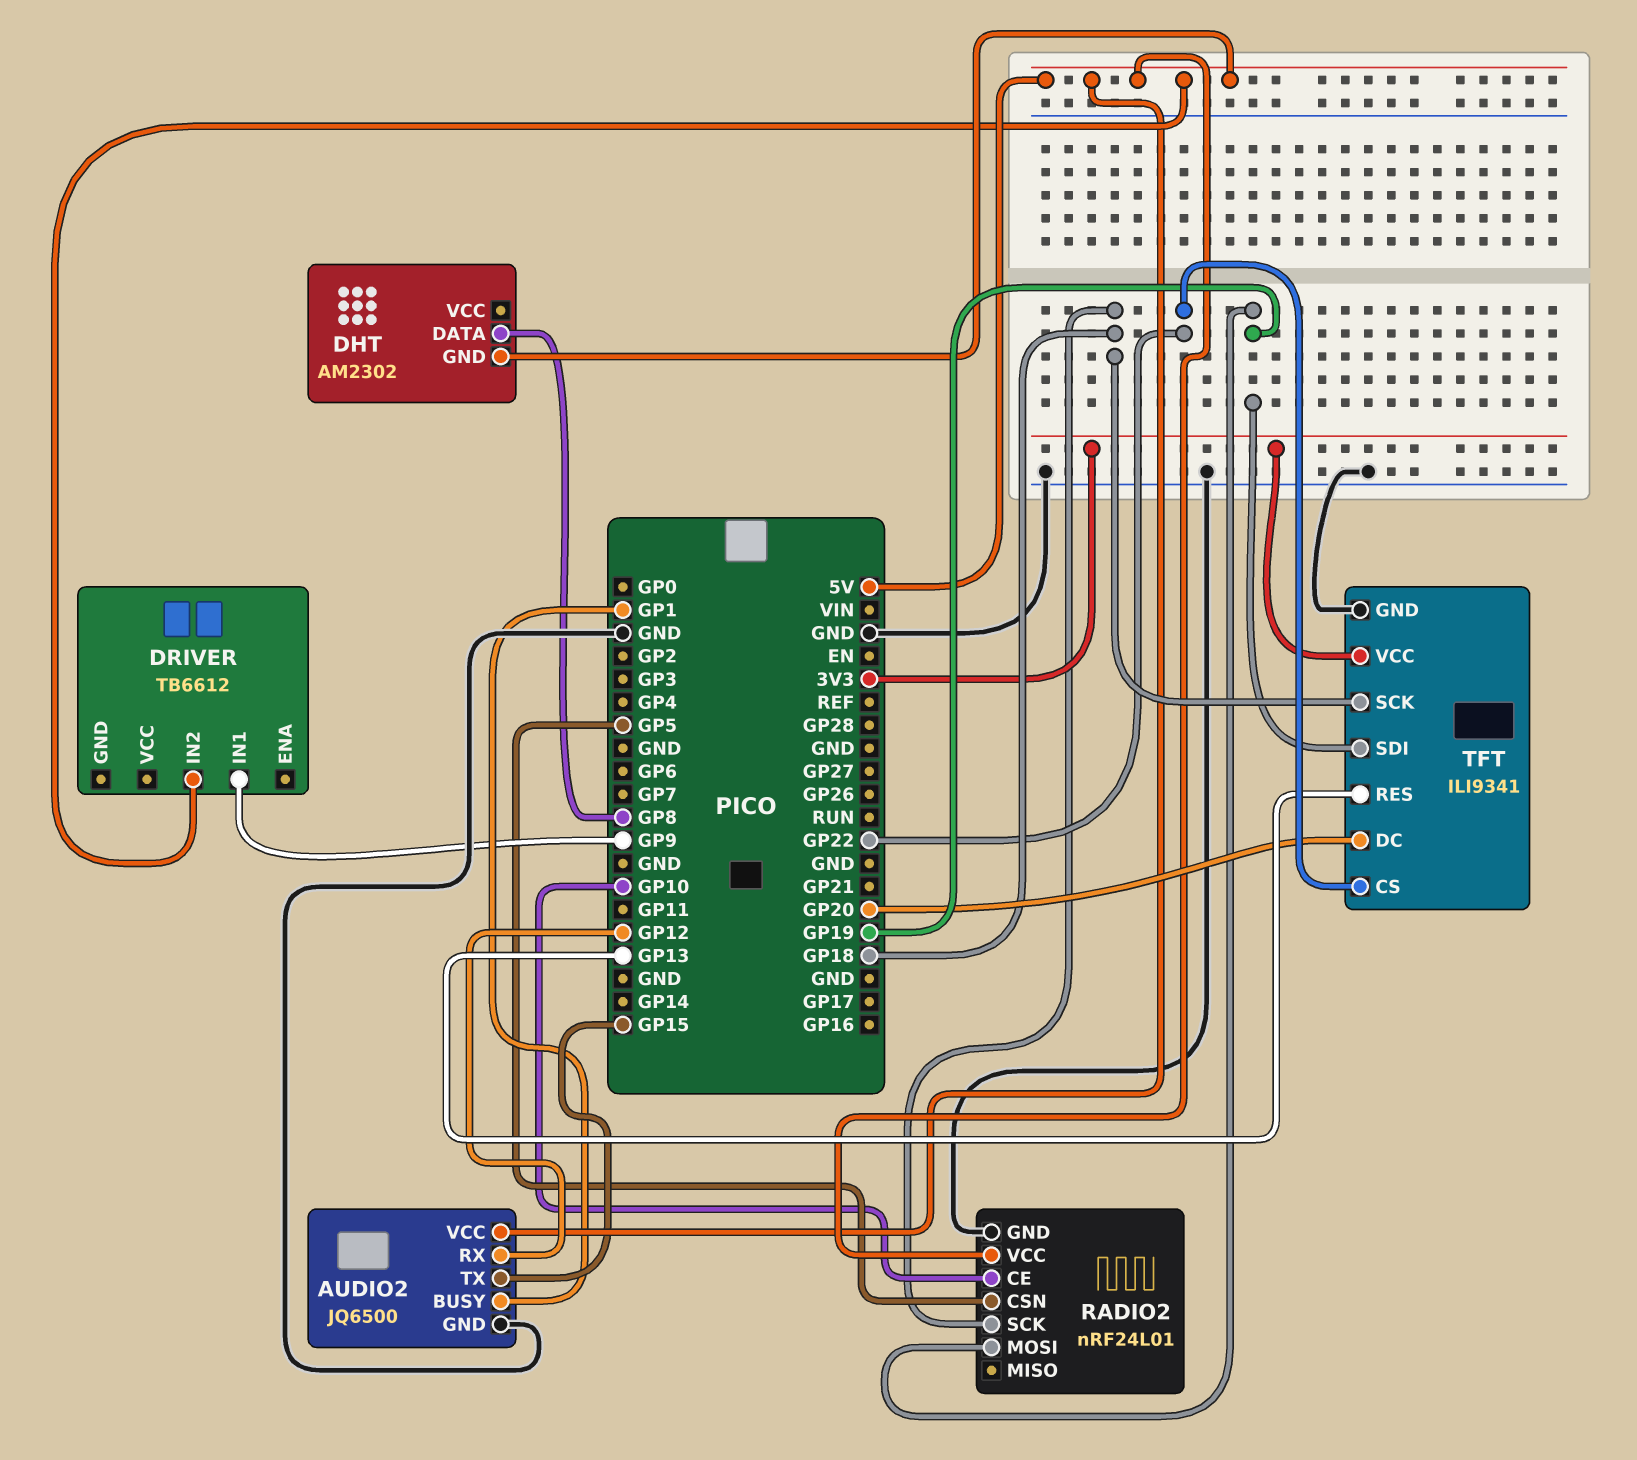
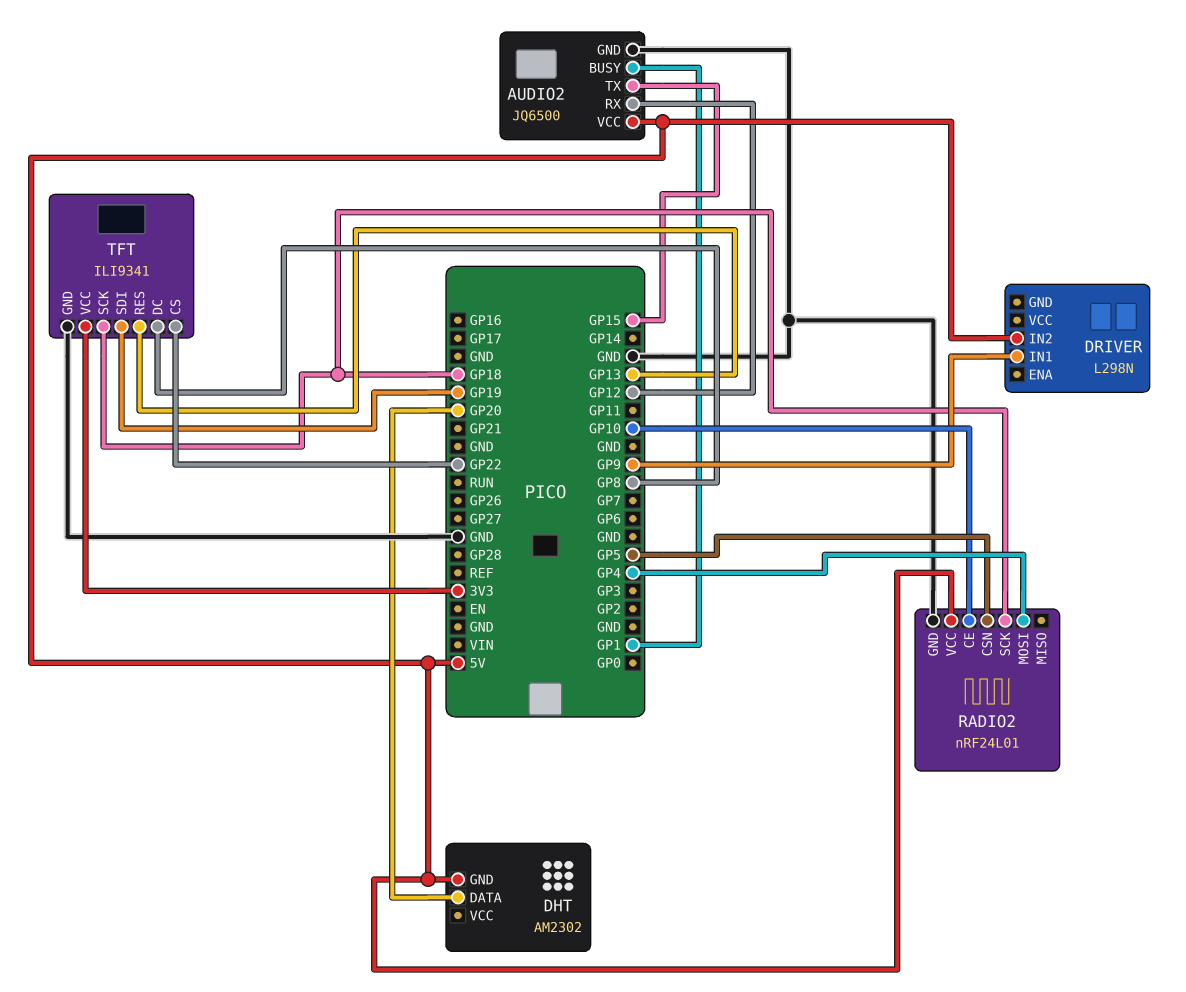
DHT pin DATA: GP8 -> GP20
DRIVER: TB6612 -> L298N
RADIO2 pin MOSI: GP19 -> GP4
TFT pin DC: GP20 -> GP8

